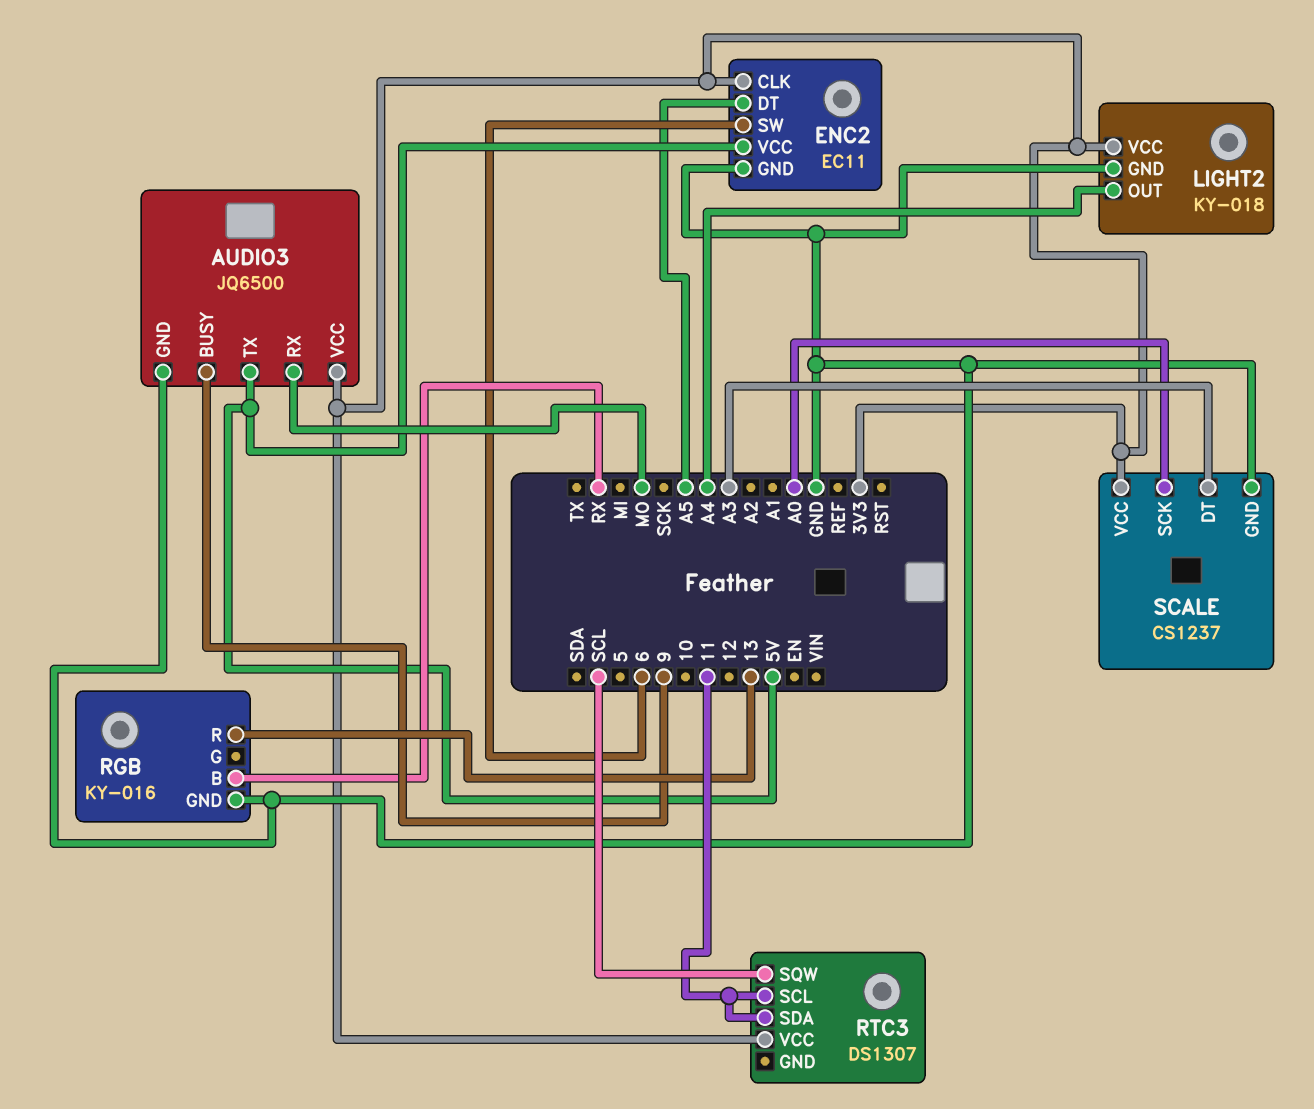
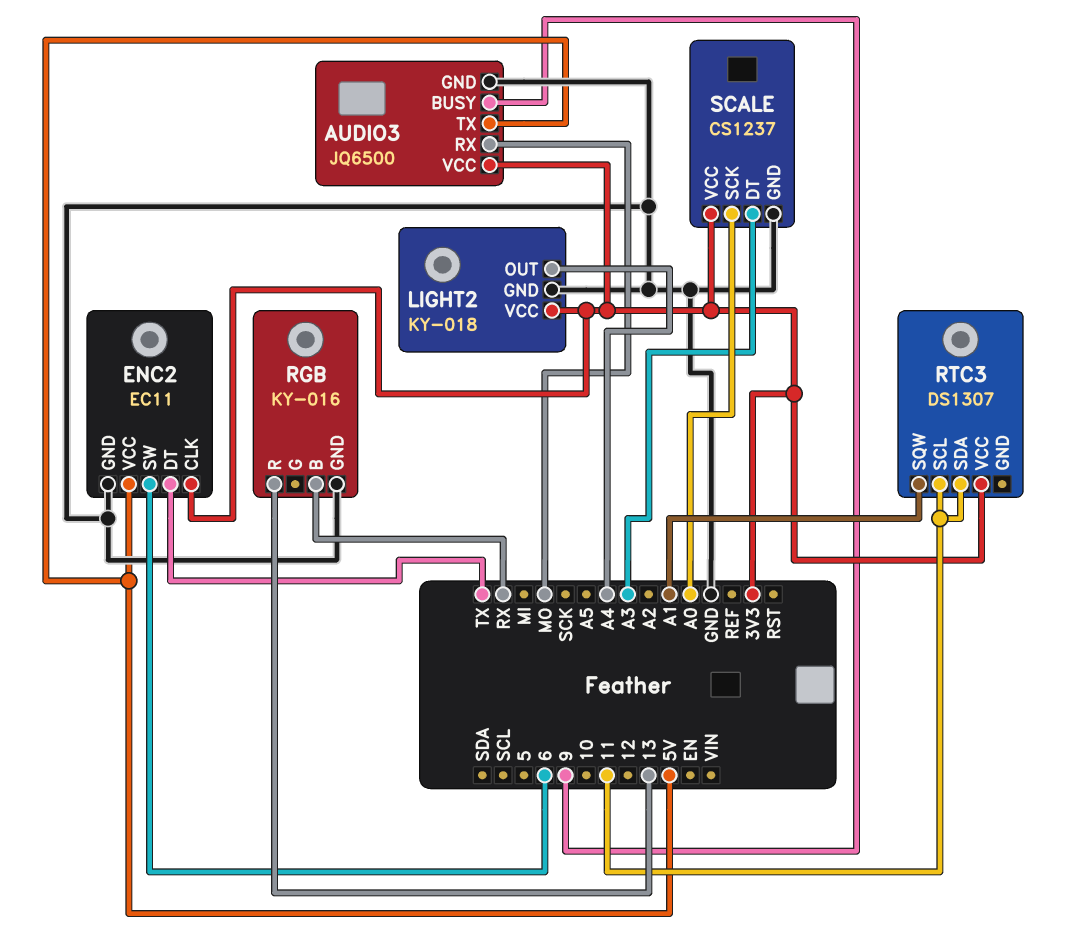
ENC2 pin DT: A5 -> TX
RTC3 pin SQW: SCL -> A1

